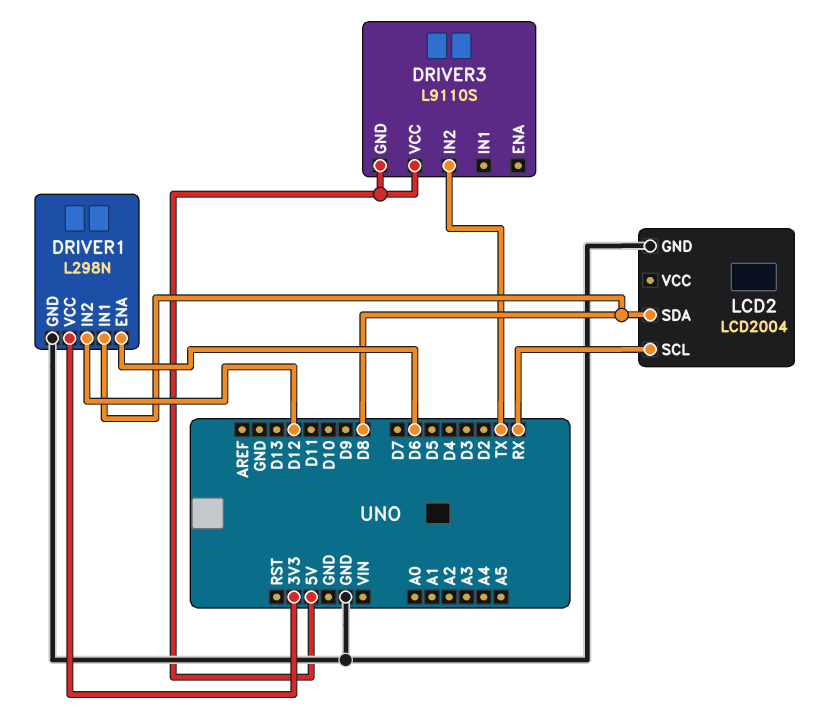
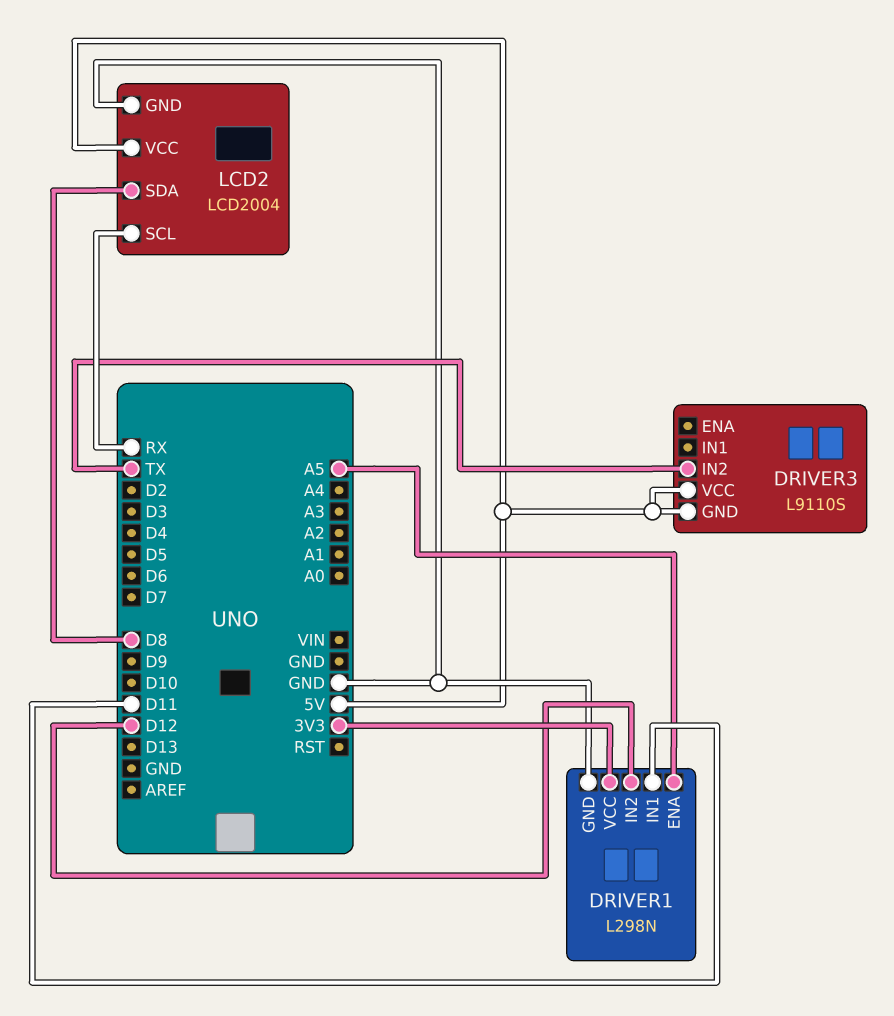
DRIVER1 pin ENA: D6 -> A5
DRIVER1 pin IN1: D8 -> D11
LCD2 pin VCC: none -> 5V

